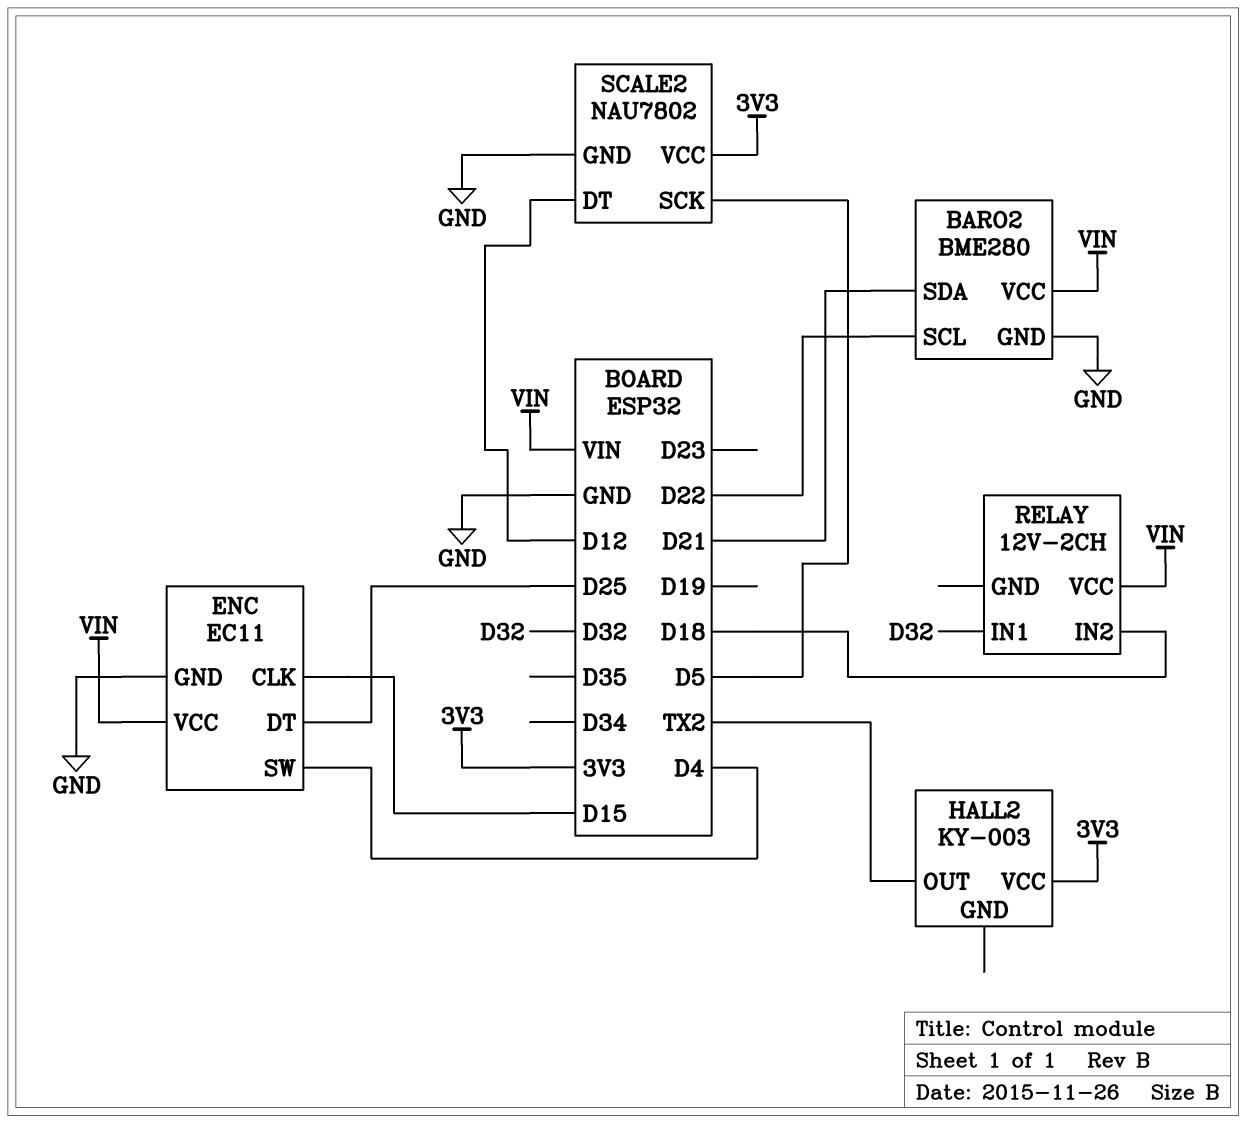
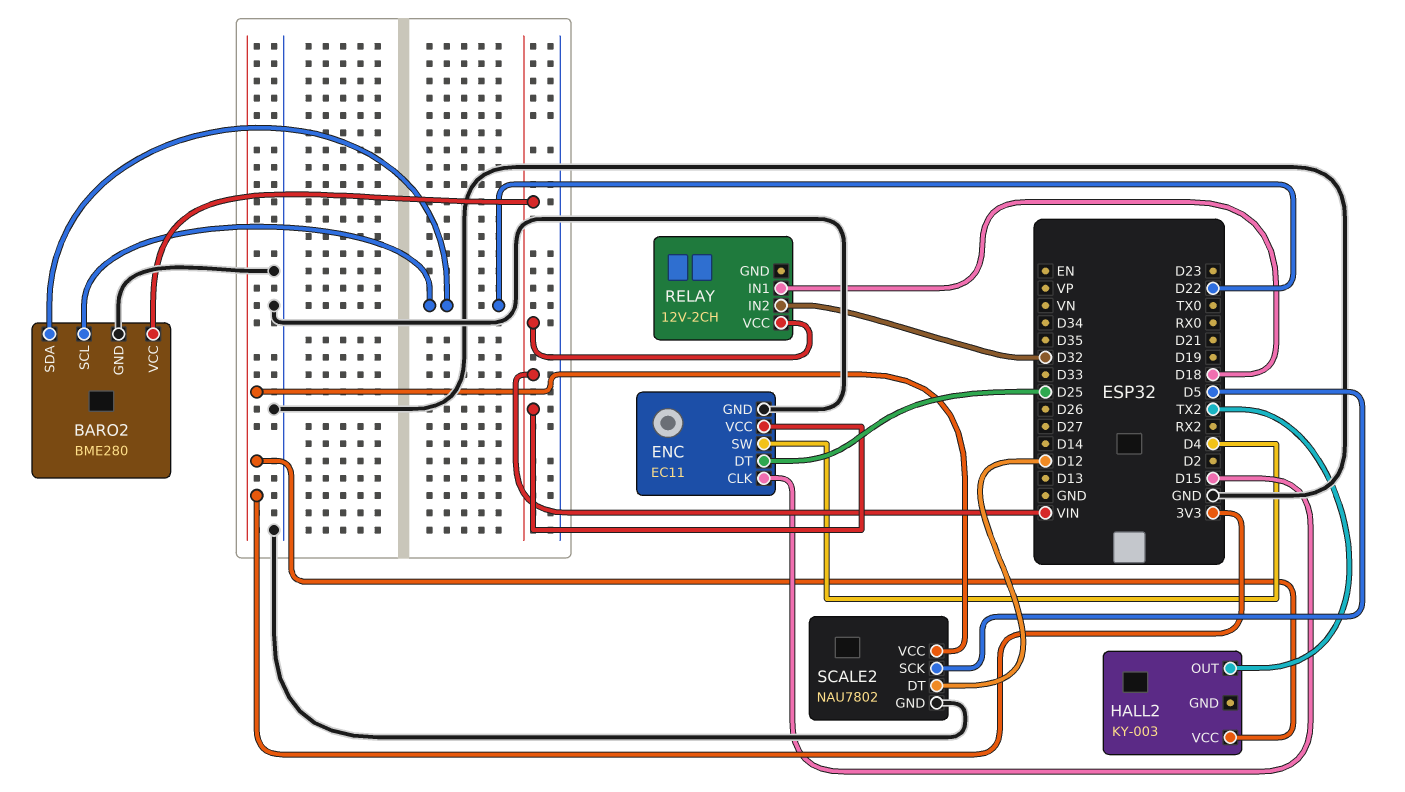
BARO2 pin SDA: D21 -> D22
RELAY pin IN1: D32 -> D18
RELAY pin IN2: D18 -> D32

